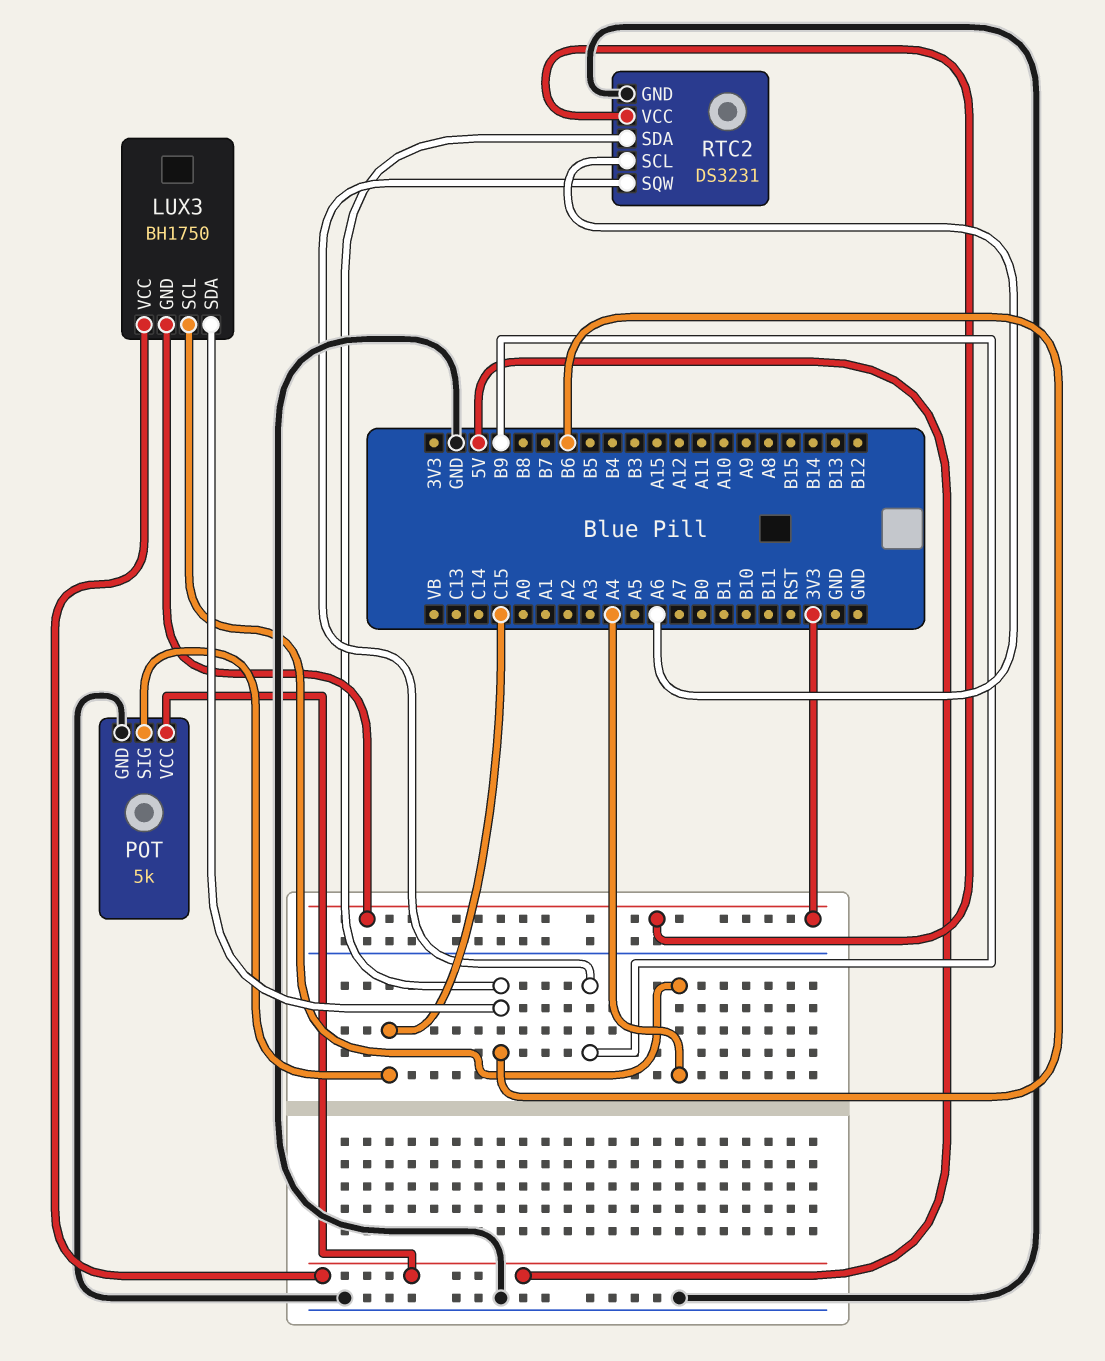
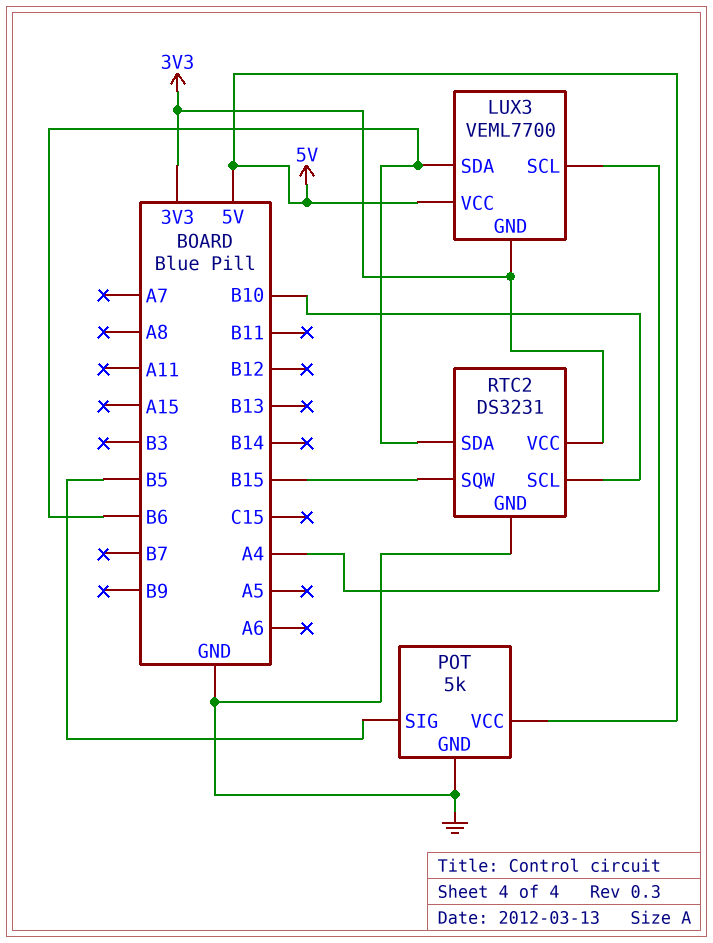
LUX3: BH1750 -> VEML7700
POT pin SIG: C15 -> B5
RTC2 pin SCL: A6 -> B10
RTC2 pin SQW: B9 -> B15

